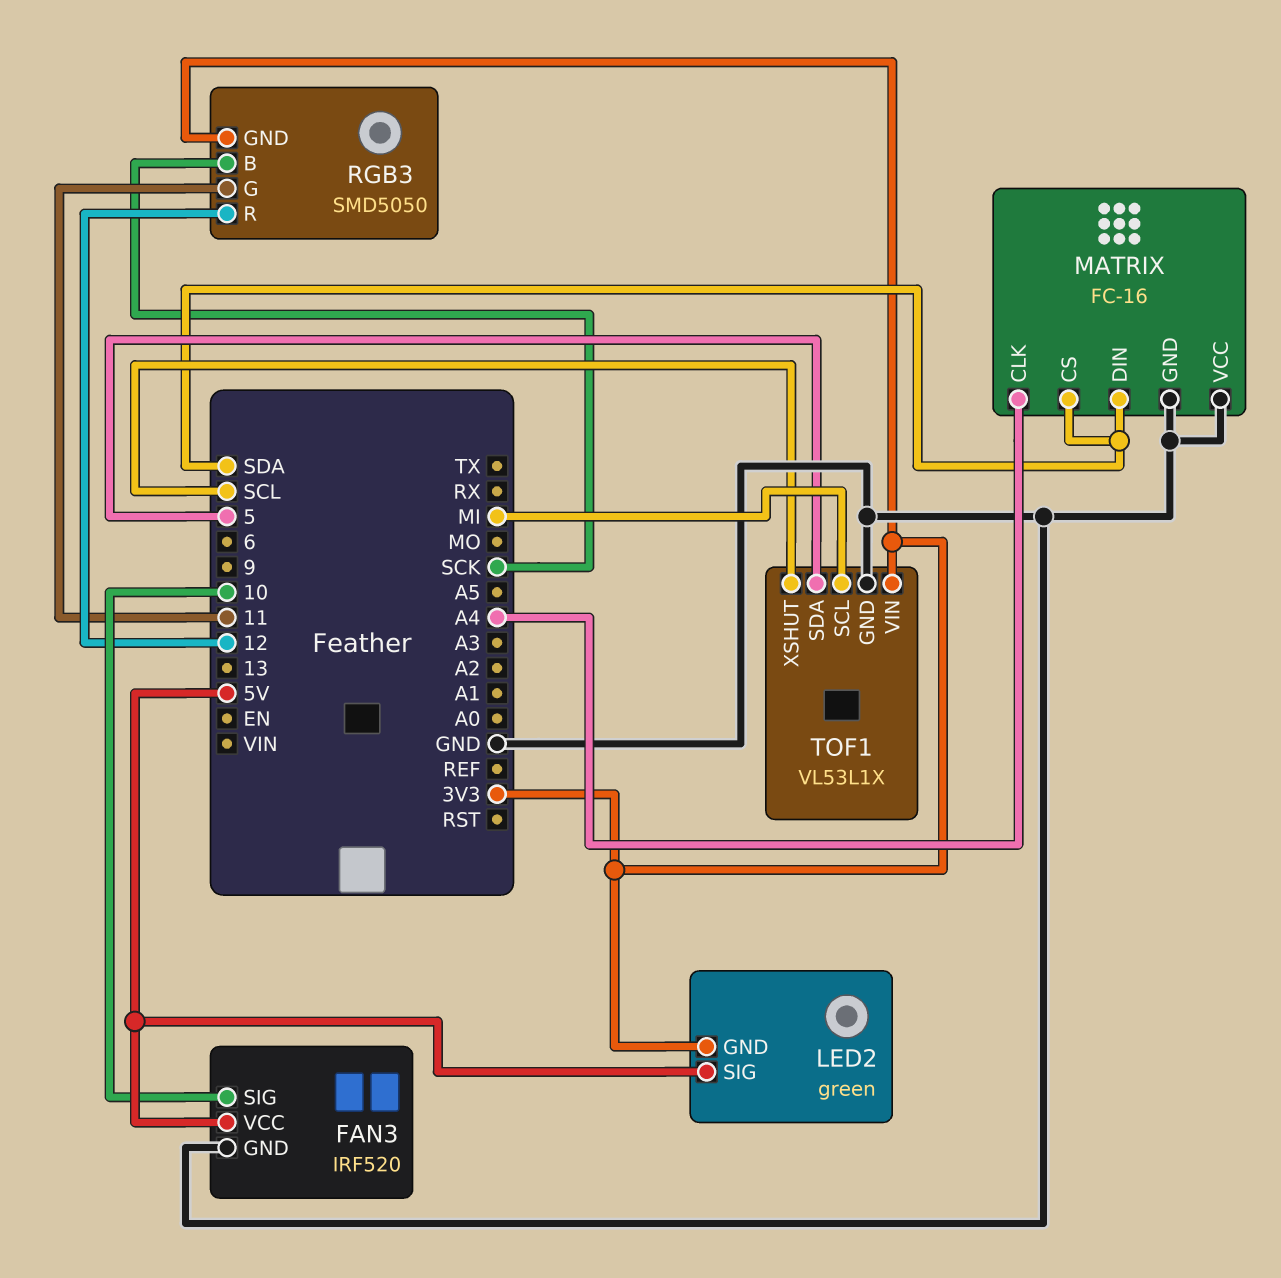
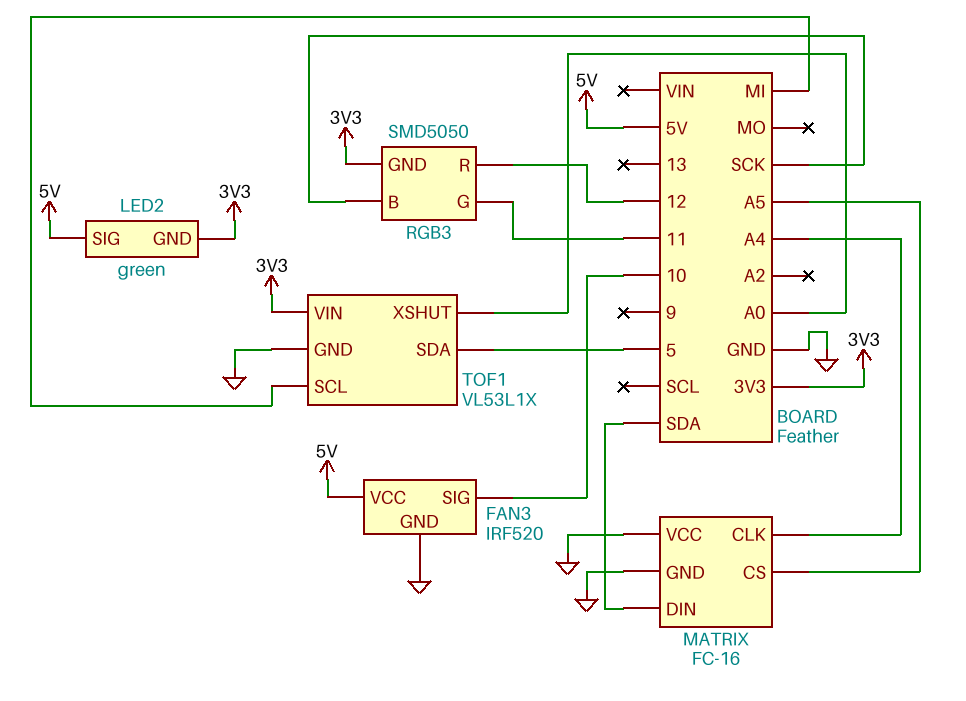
MATRIX pin CS: SDA -> A5
TOF1 pin XSHUT: SCL -> A0

